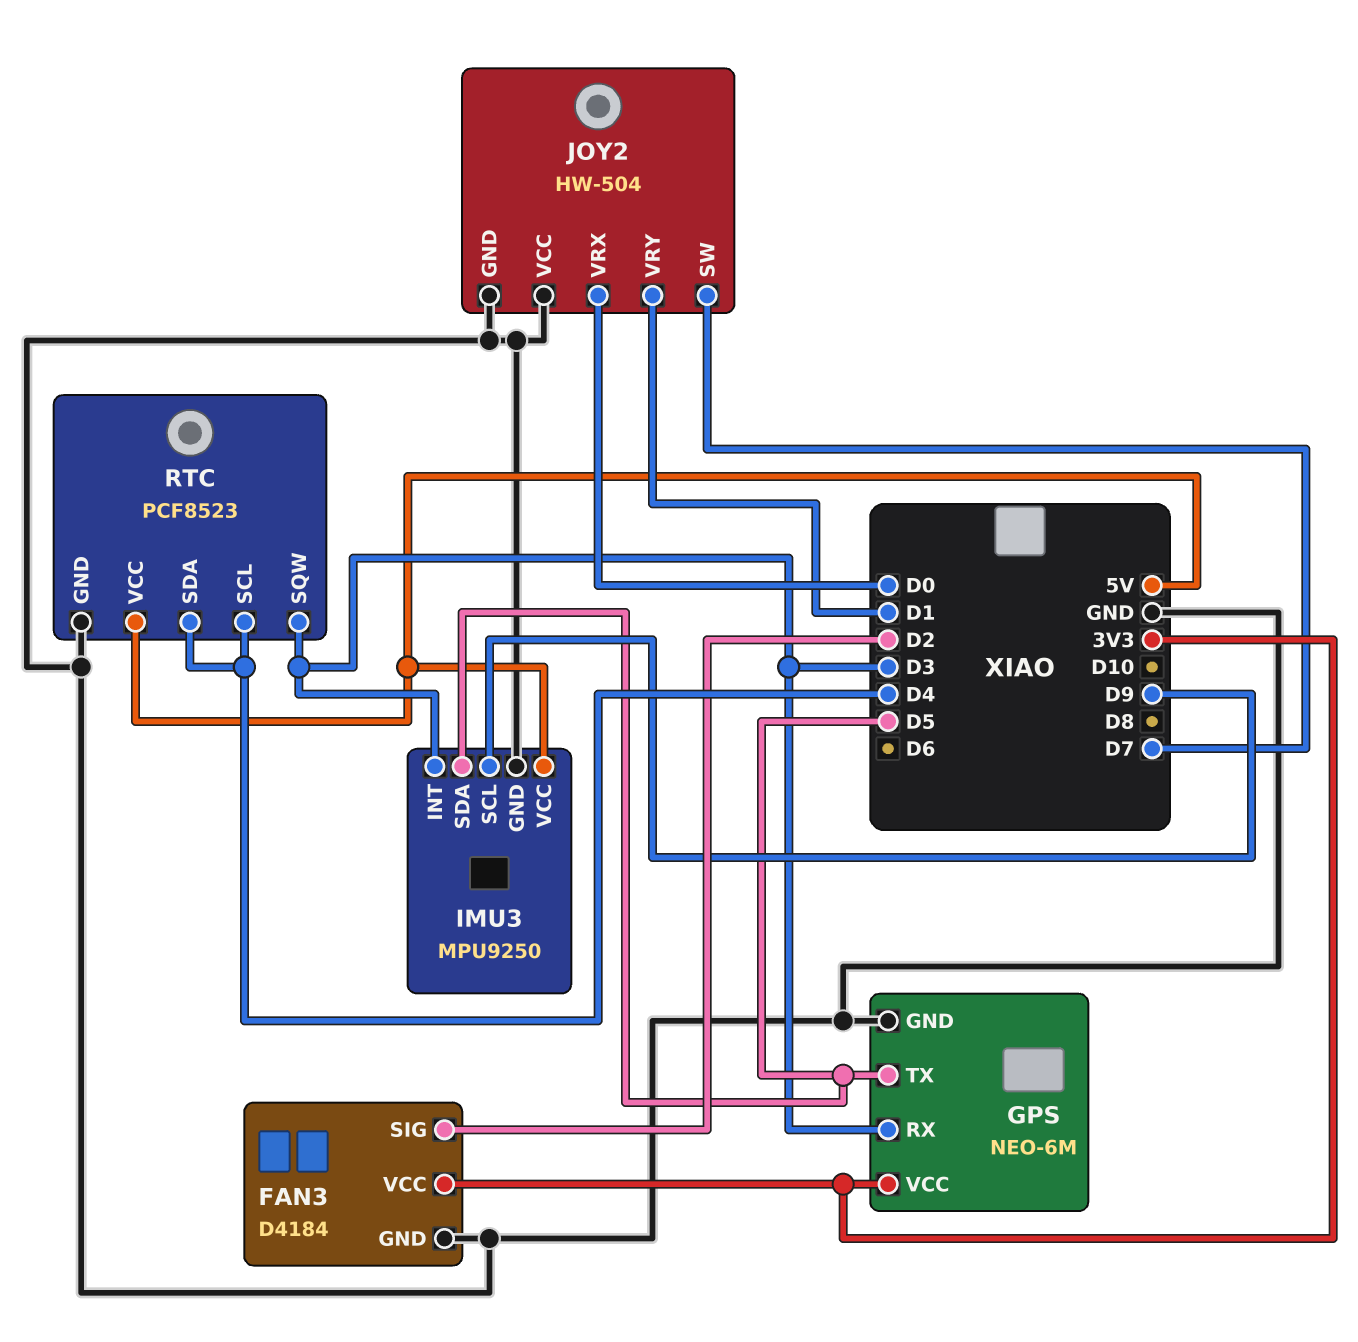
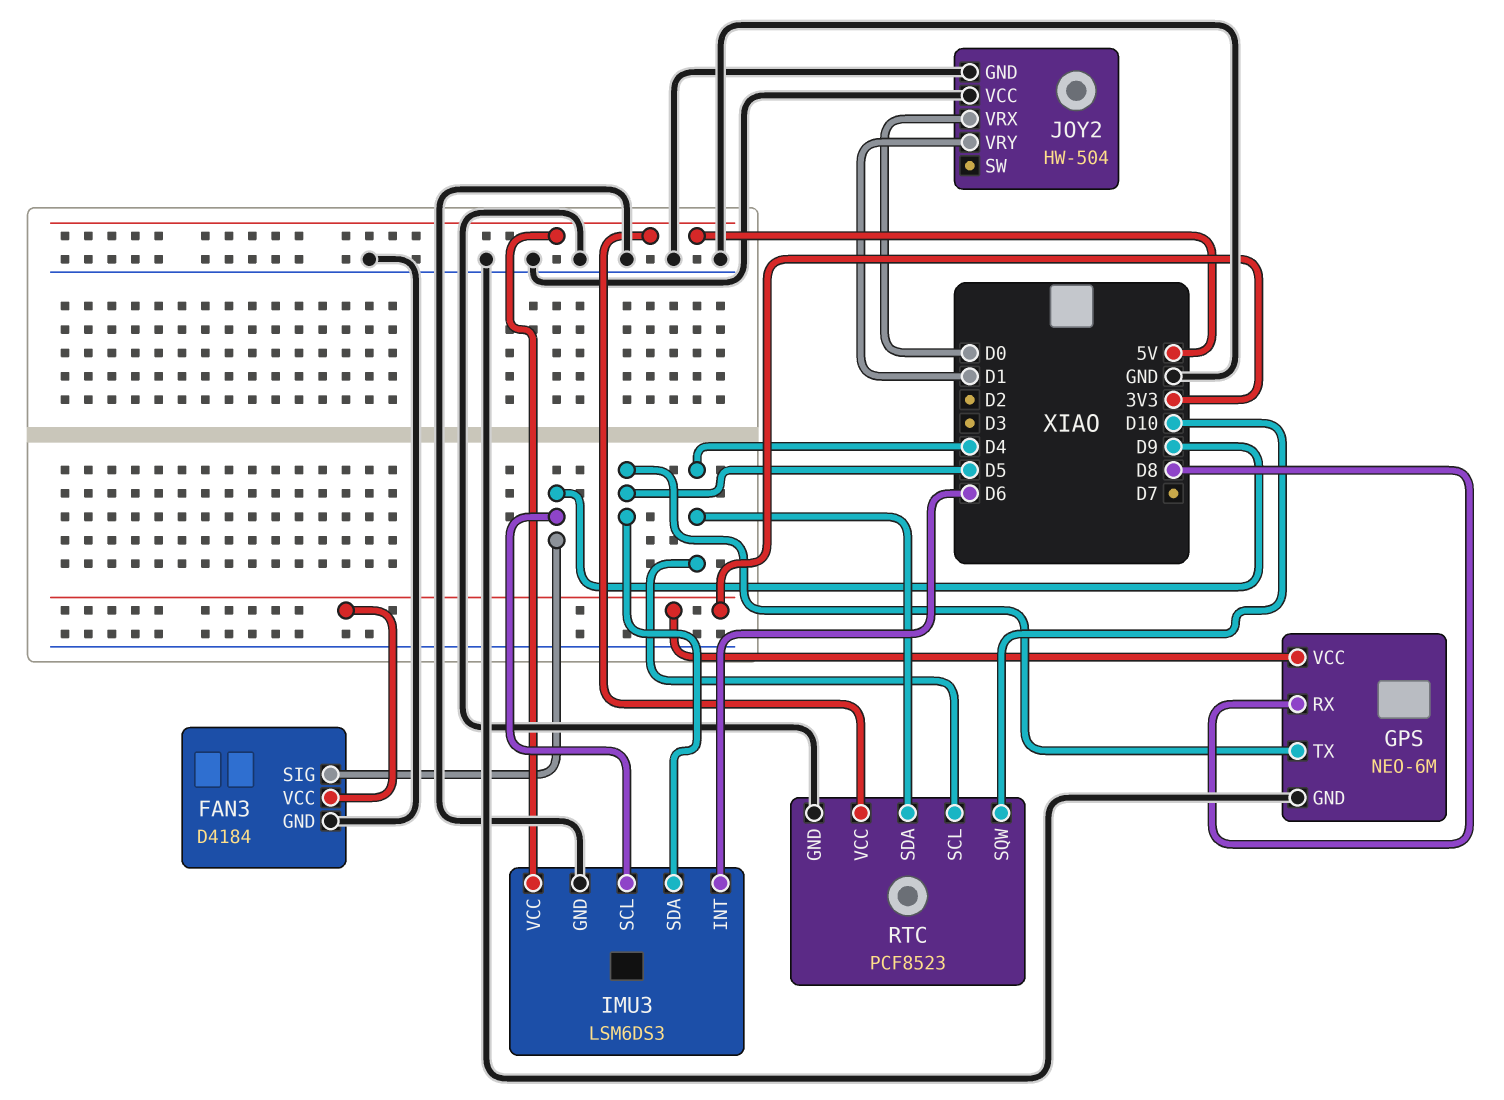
FAN3 pin SIG: D2 -> D9
GPS pin RX: D3 -> D8
IMU3: MPU9250 -> LSM6DS3
IMU3 pin INT: D3 -> D6
JOY2 pin SW: D7 -> none
RTC pin SQW: D3 -> D10

